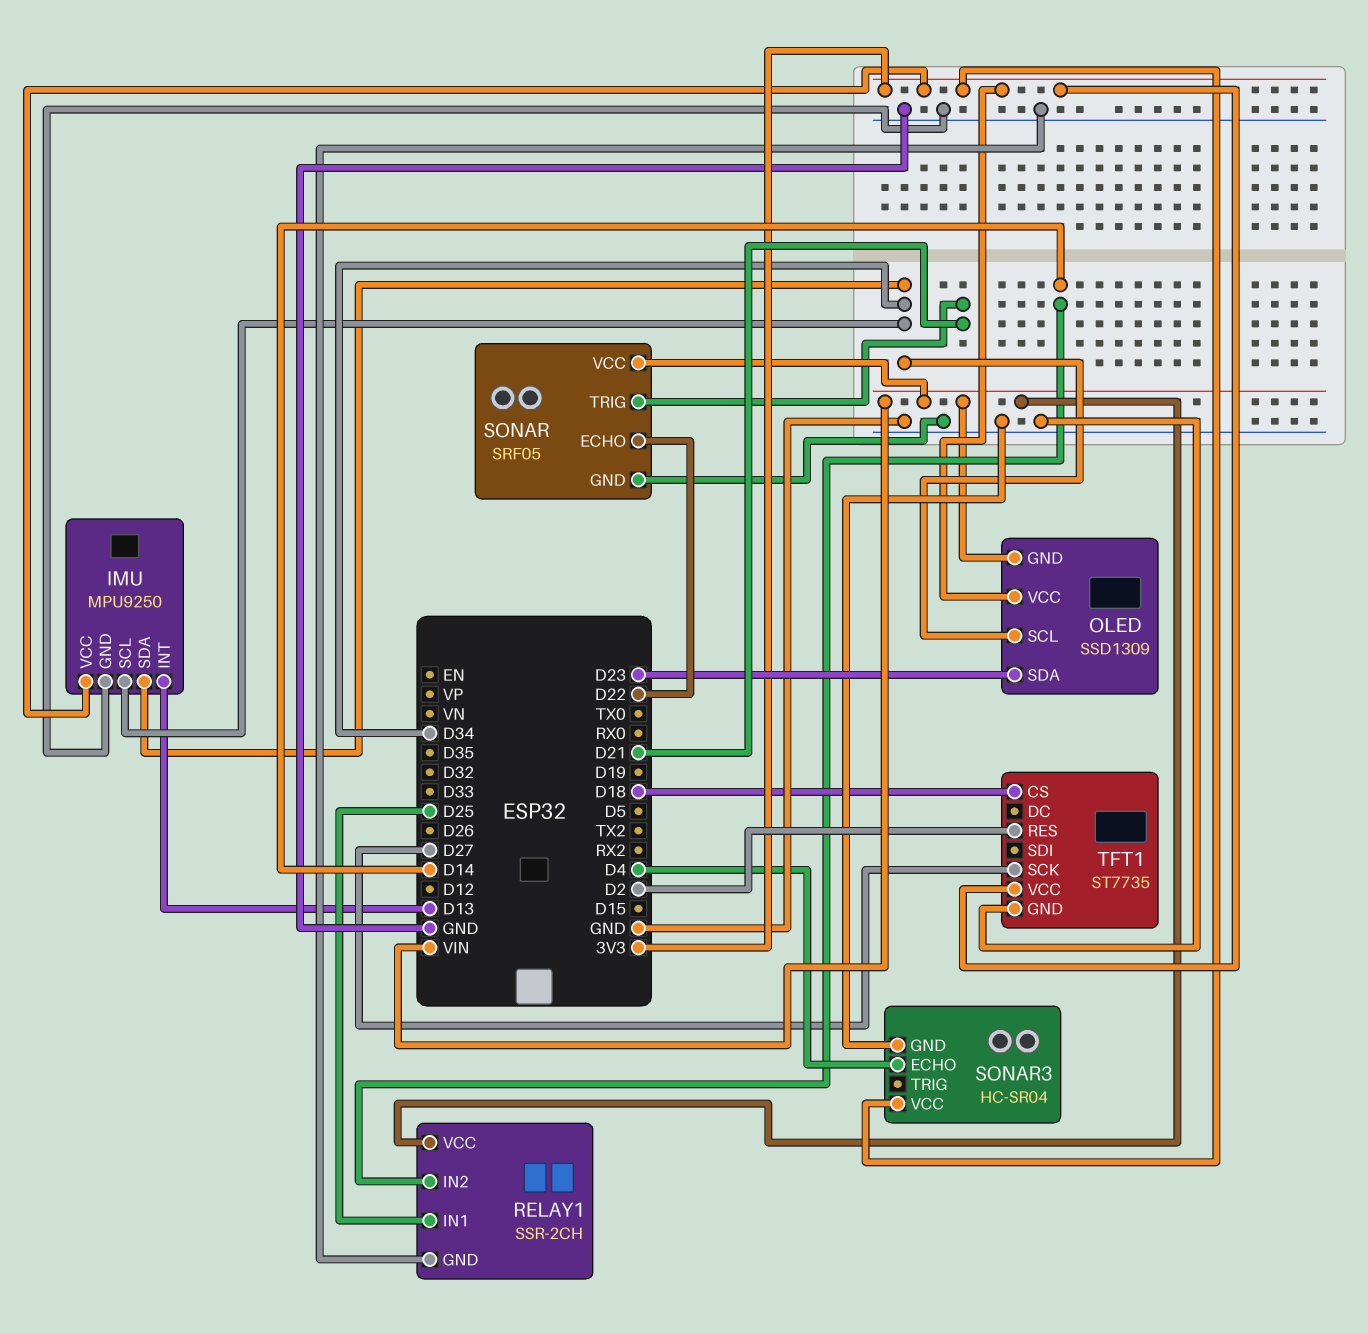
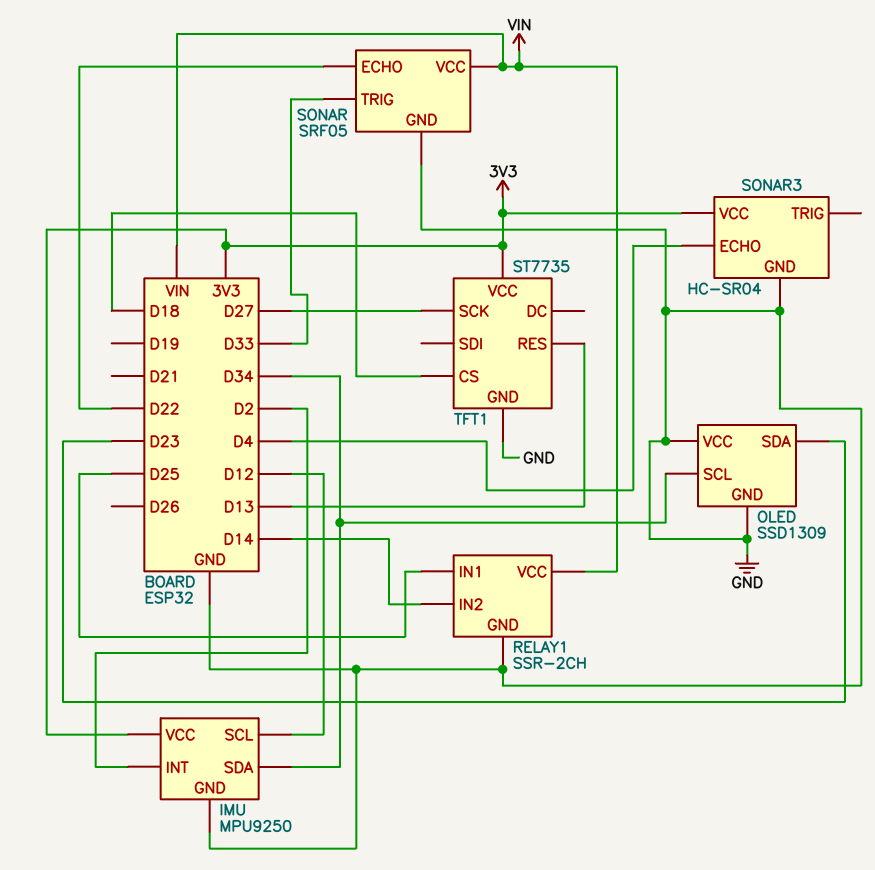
IMU pin INT: D13 -> D2
IMU pin SCL: D34 -> D12
OLED pin GND: VIN -> GND
OLED pin VCC: 3V3 -> GND
SONAR pin TRIG: D21 -> D33
TFT1 pin RES: D2 -> D13

